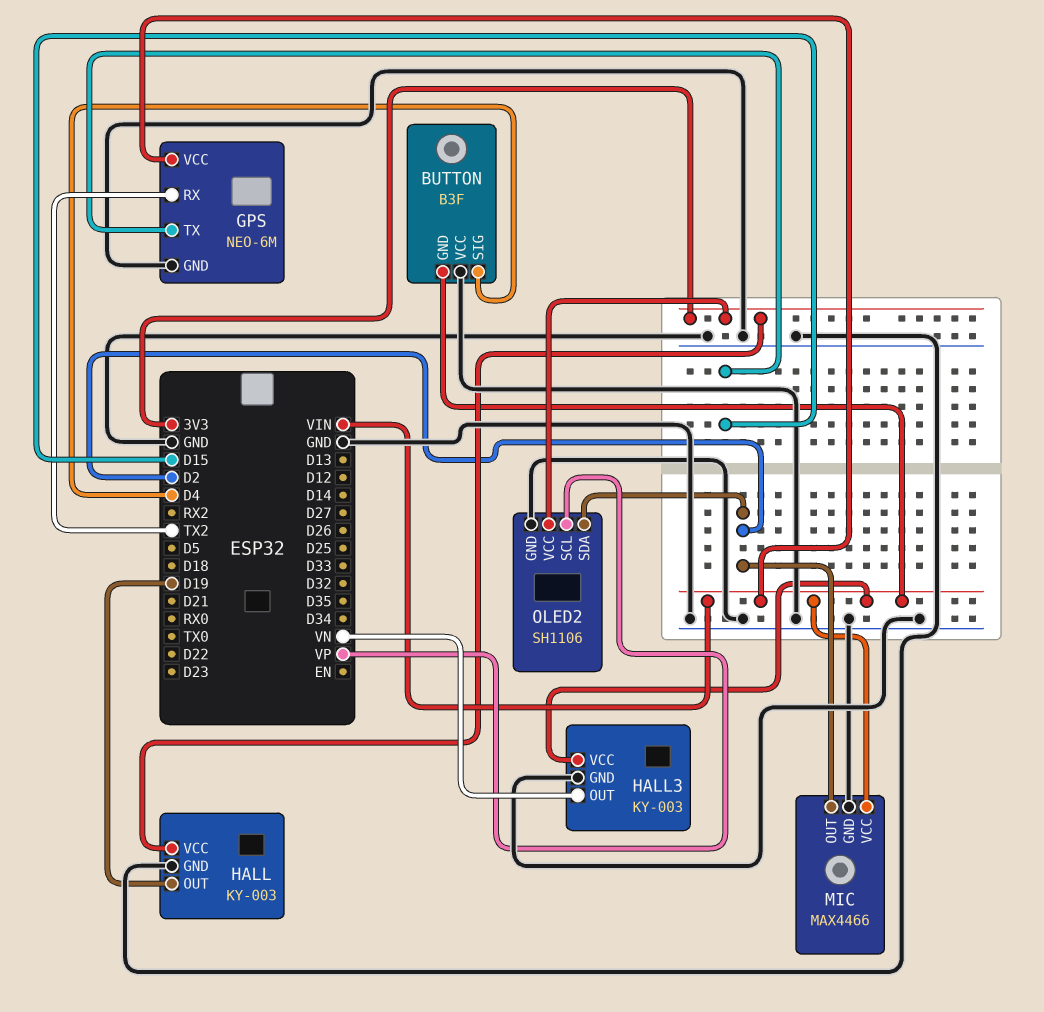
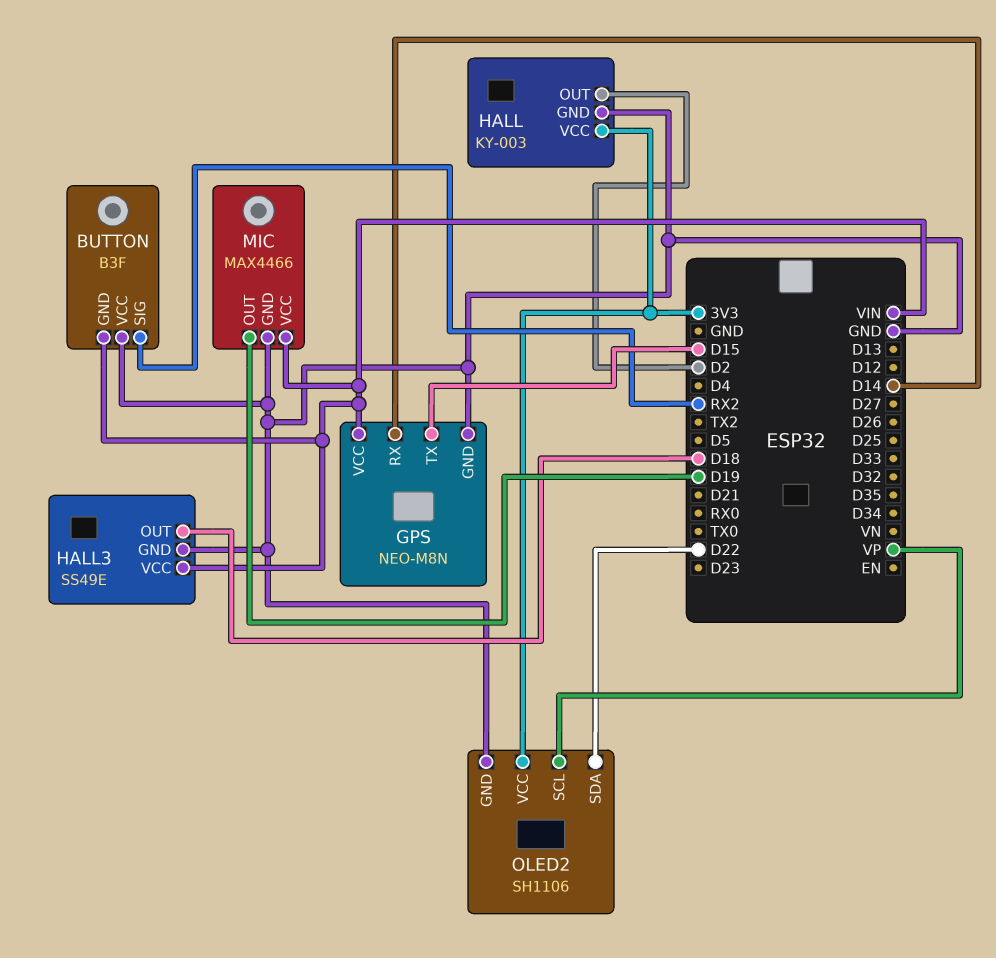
BUTTON pin SIG: D4 -> RX2
GPS: NEO-6M -> NEO-M8N
GPS pin RX: TX2 -> D14
HALL pin OUT: D19 -> D2
HALL3: KY-003 -> SS49E
HALL3 pin OUT: VN -> D18
MIC pin OUT: D2 -> D19
OLED2 pin SDA: D2 -> D22

